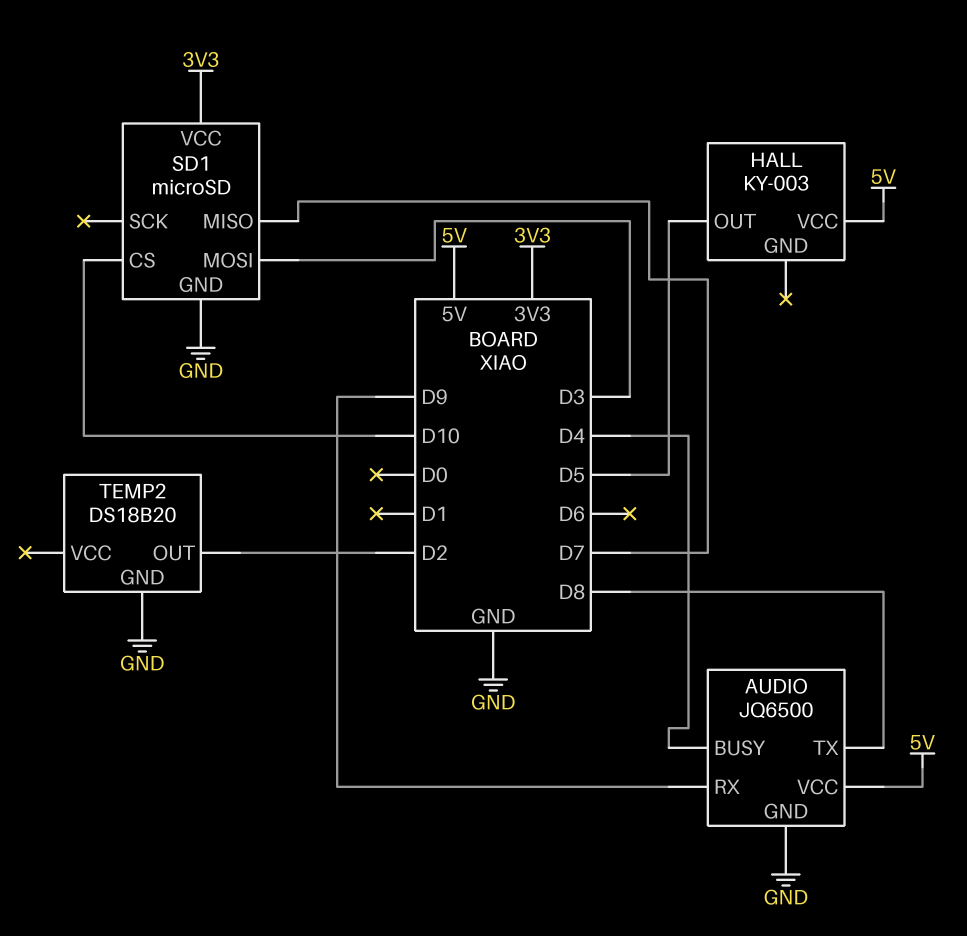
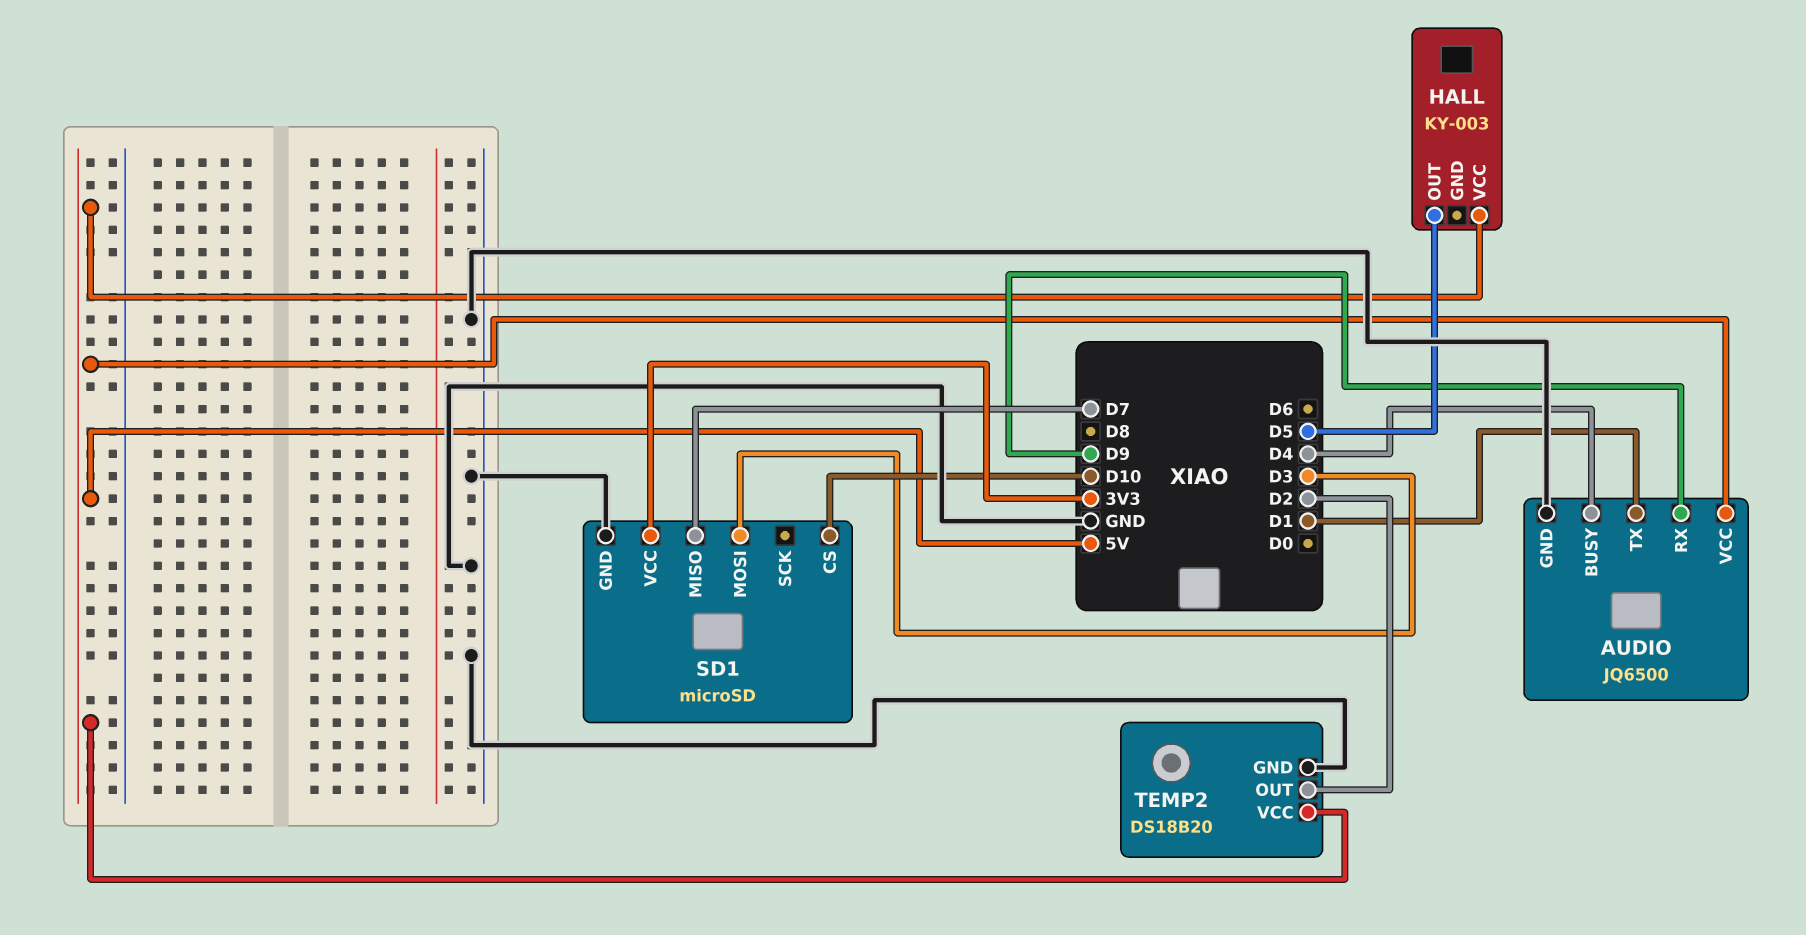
AUDIO pin TX: D8 -> D1
TEMP2 pin VCC: none -> 5V

